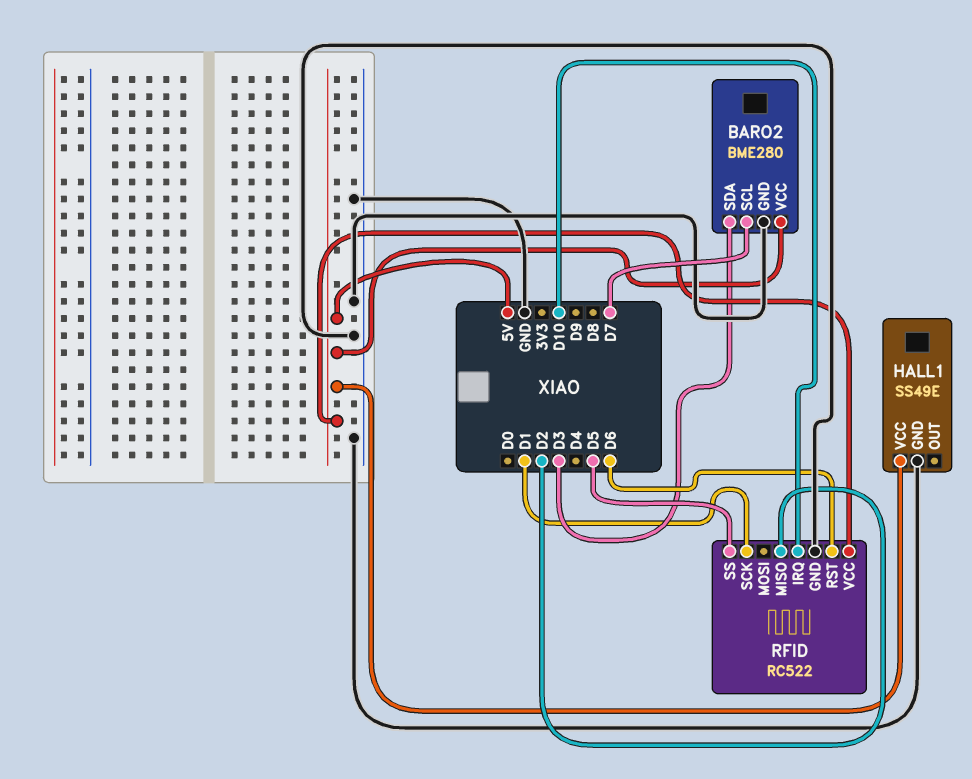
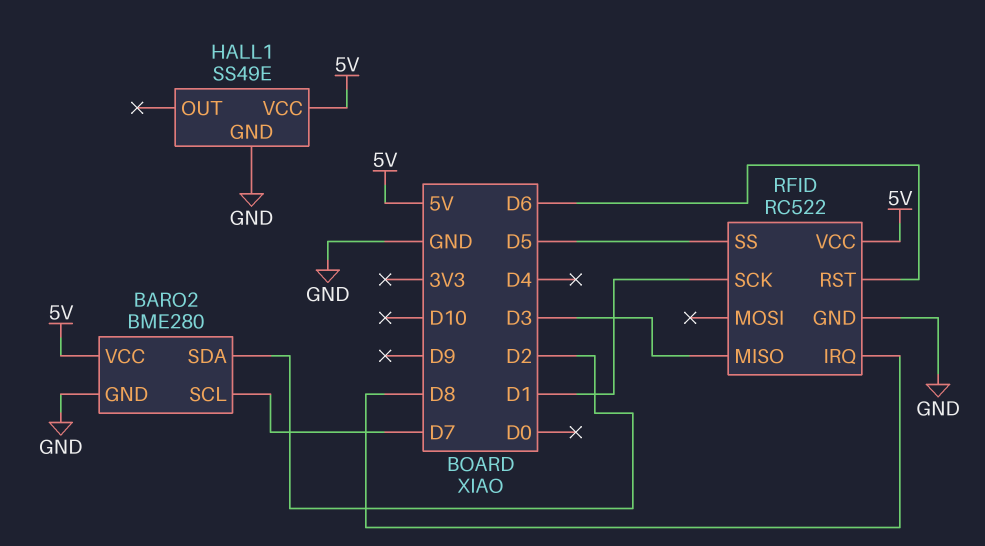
BARO2 pin SDA: D3 -> D2
RFID pin IRQ: D10 -> D8
RFID pin MISO: D2 -> D3

